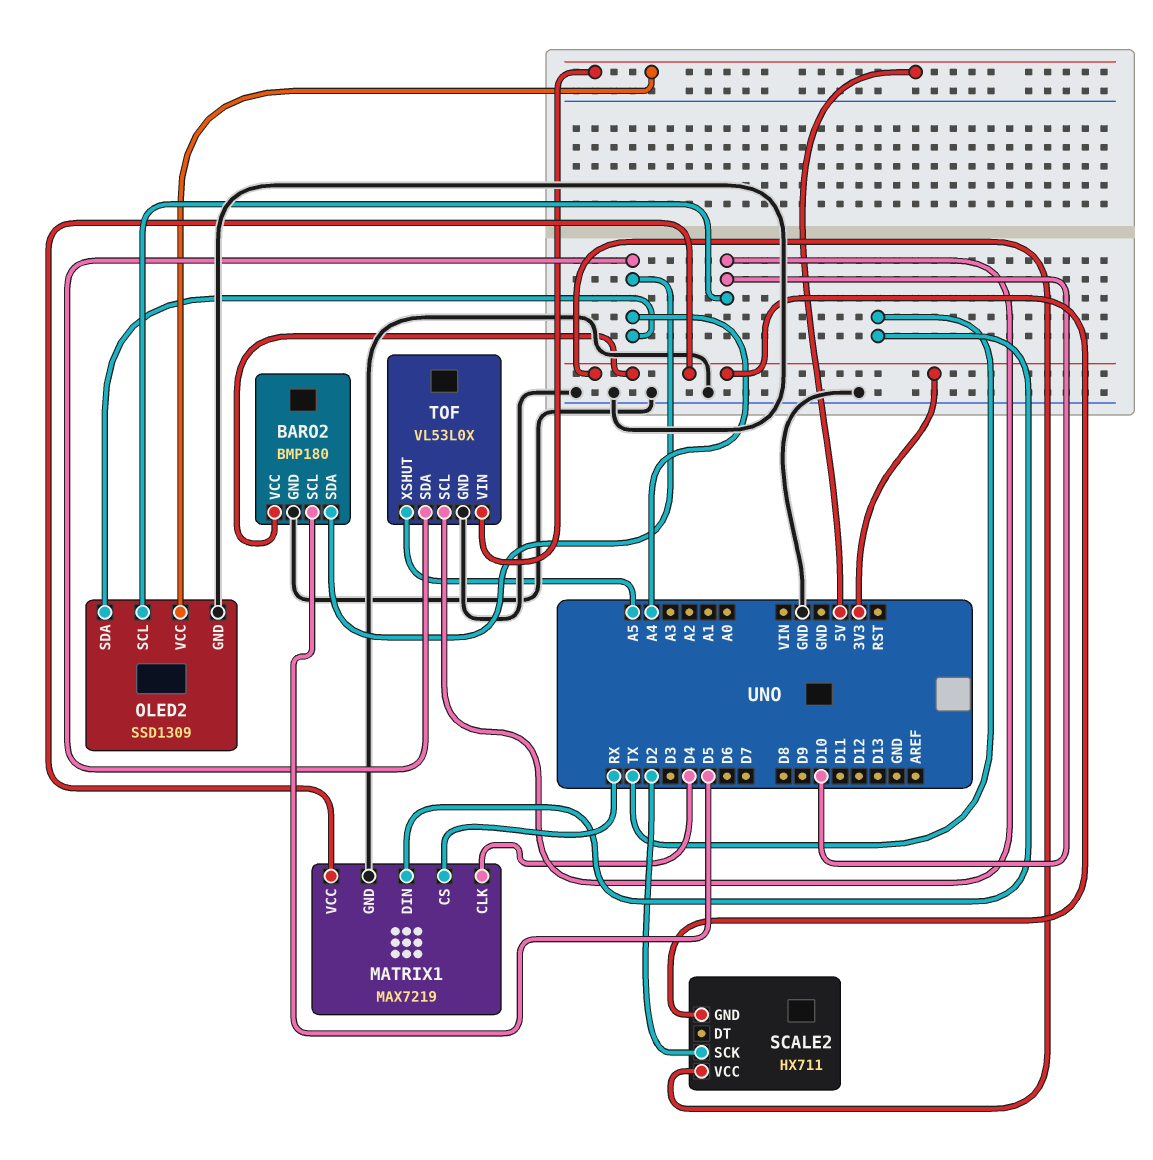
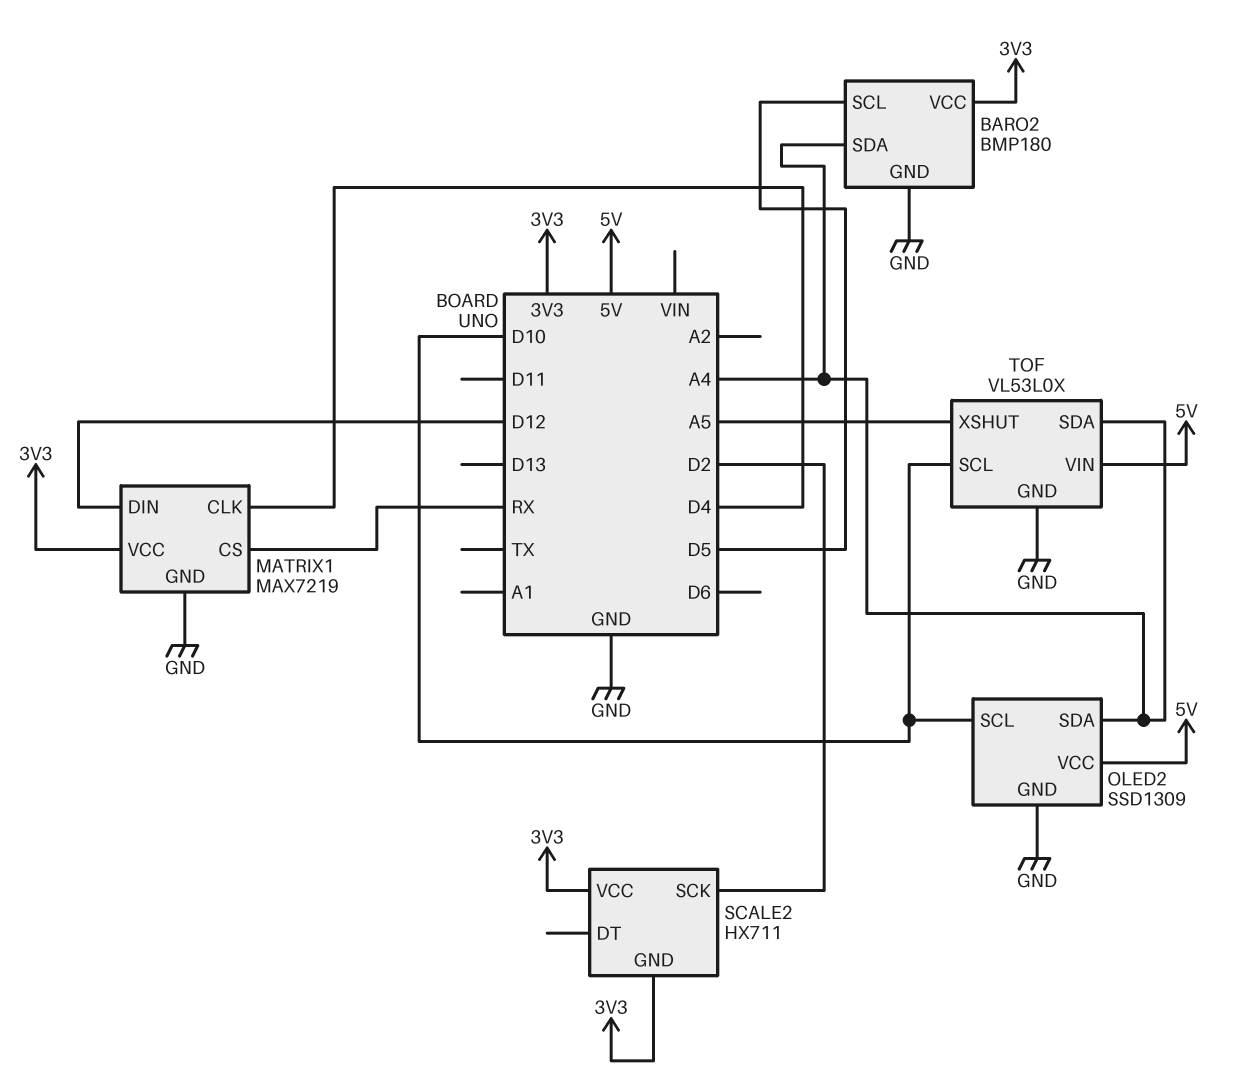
MATRIX1 pin DIN: TX -> D12

